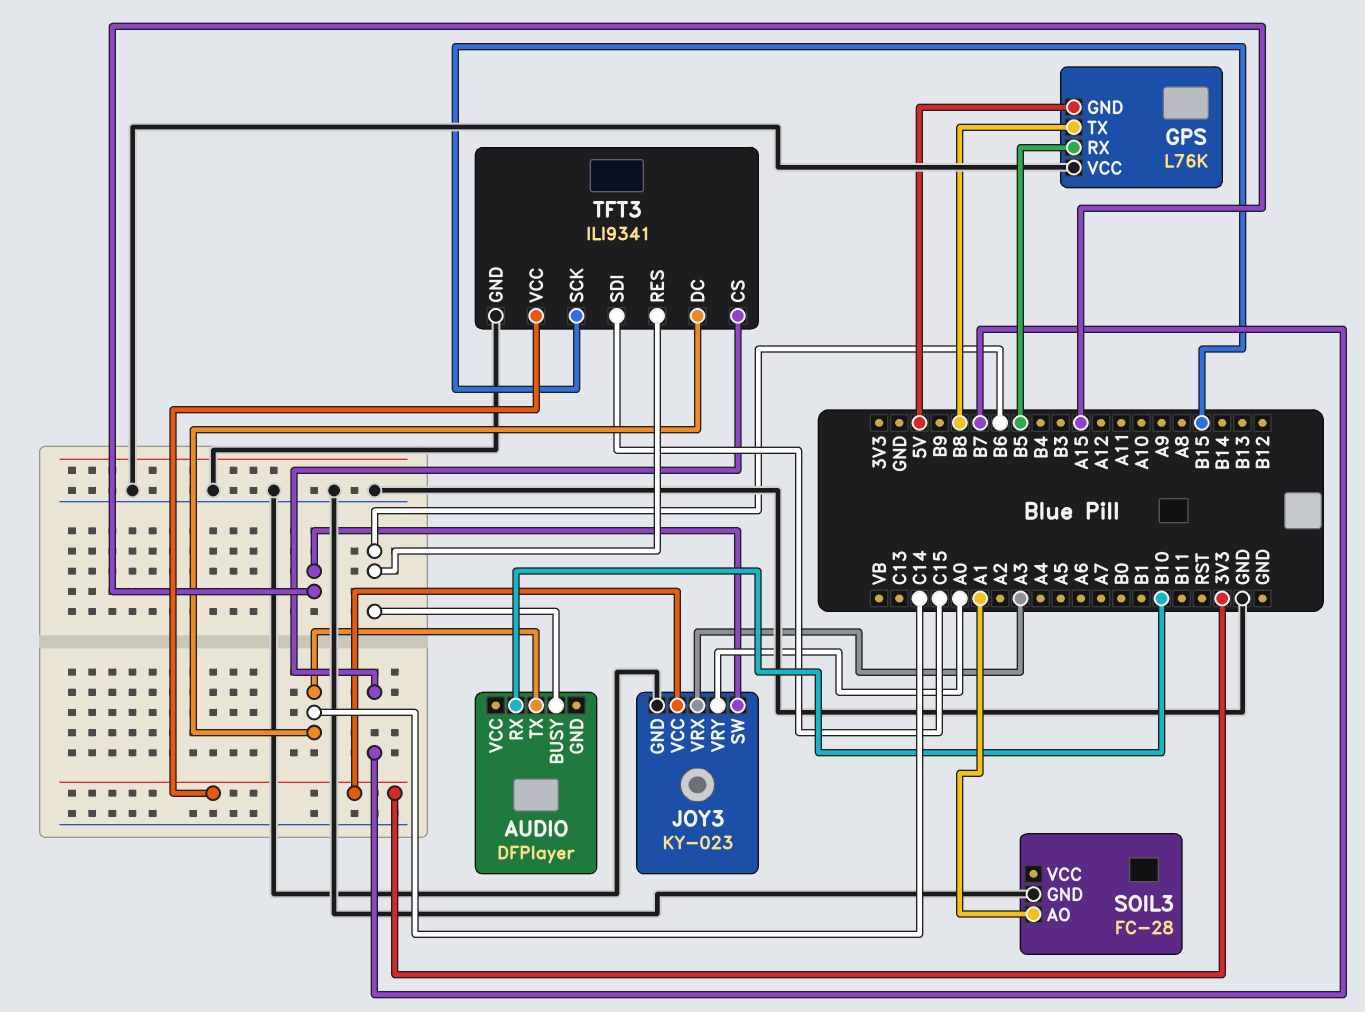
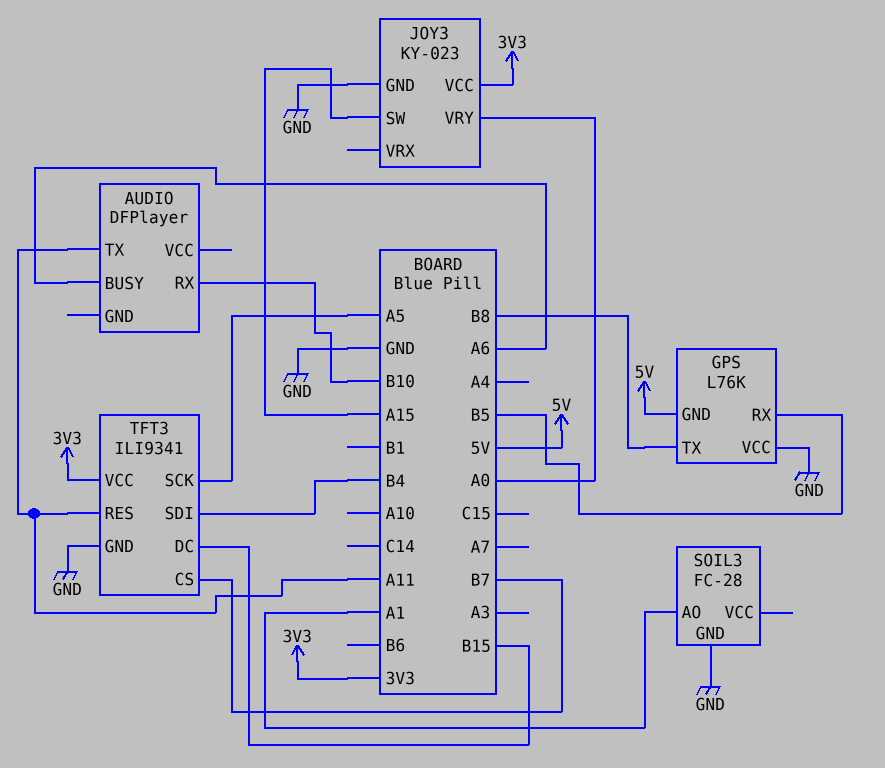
AUDIO pin BUSY: B6 -> A6
AUDIO pin TX: C14 -> A11
JOY3 pin VRX: A3 -> none
TFT3 pin DC: C14 -> B15
TFT3 pin RES: B6 -> A11
TFT3 pin SCK: B15 -> A5
TFT3 pin SDI: C15 -> B4

